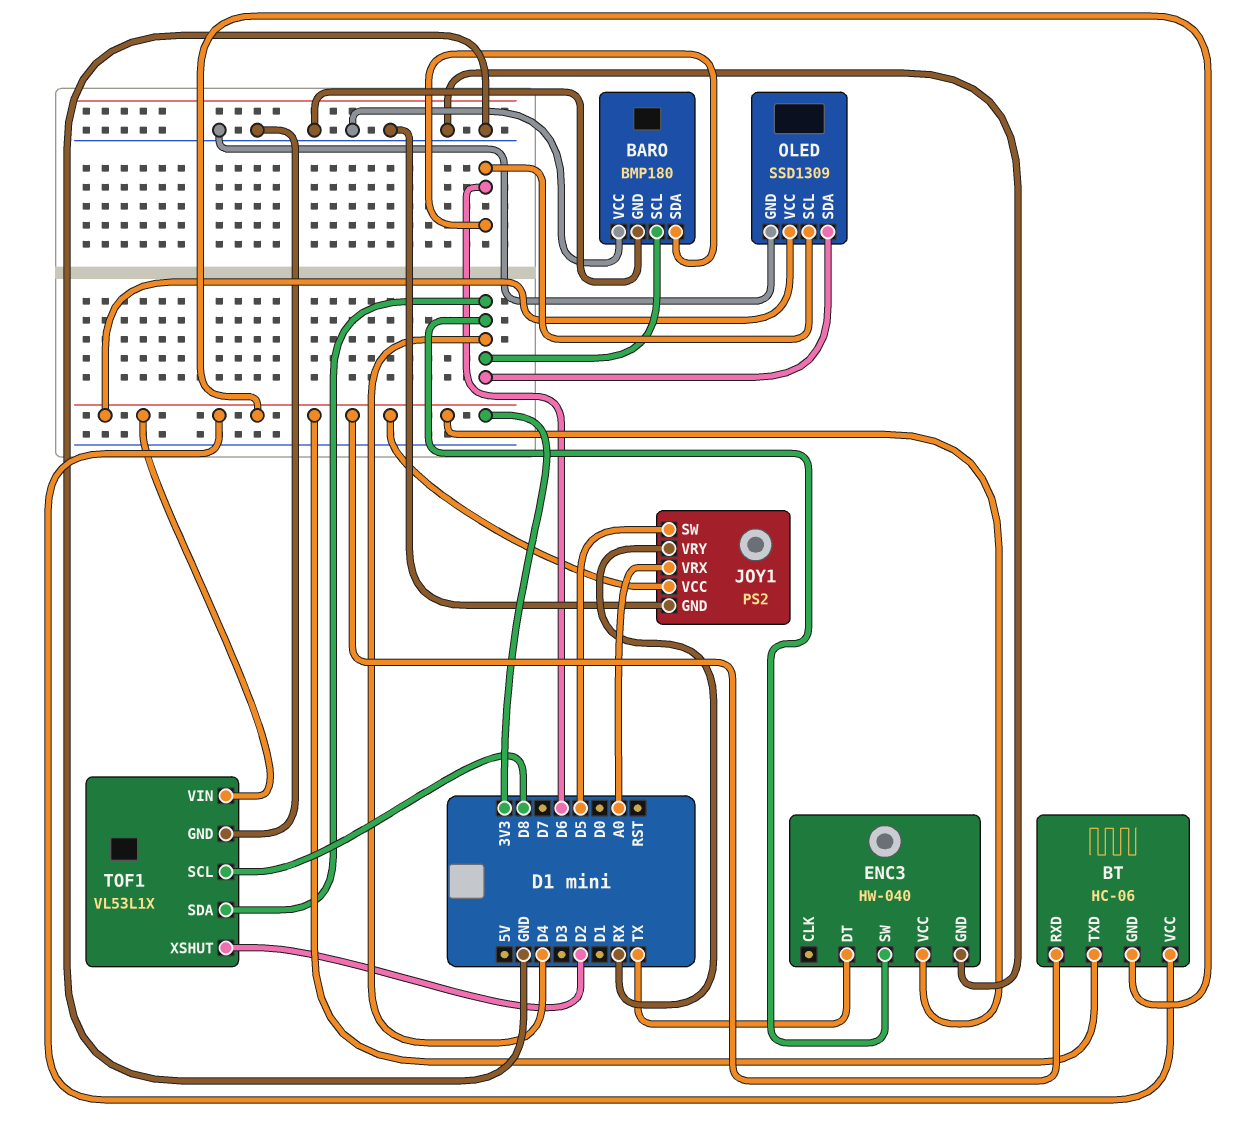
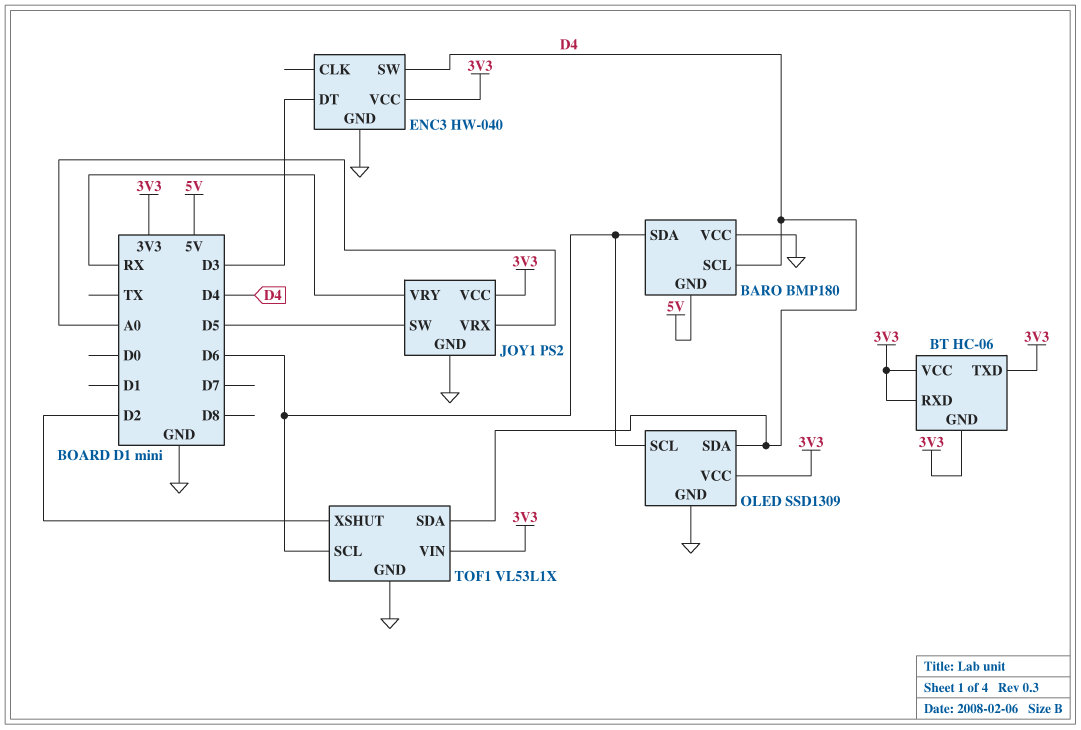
BARO pin GND: GND -> 5V
ENC3 pin DT: TX -> D3
TOF1 pin SCL: D8 -> D6

